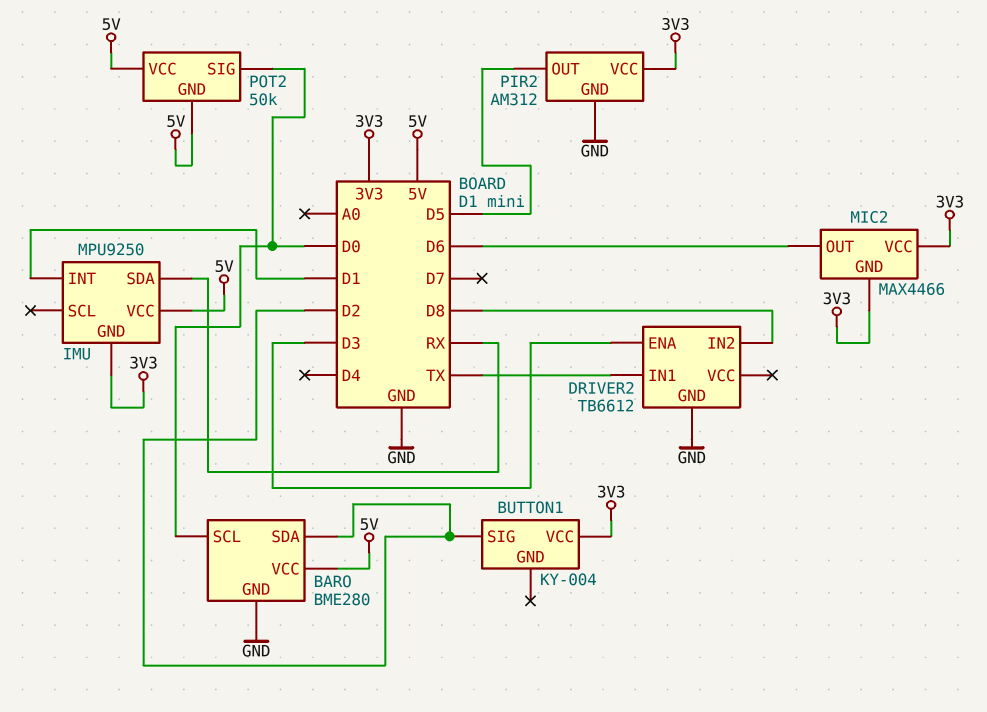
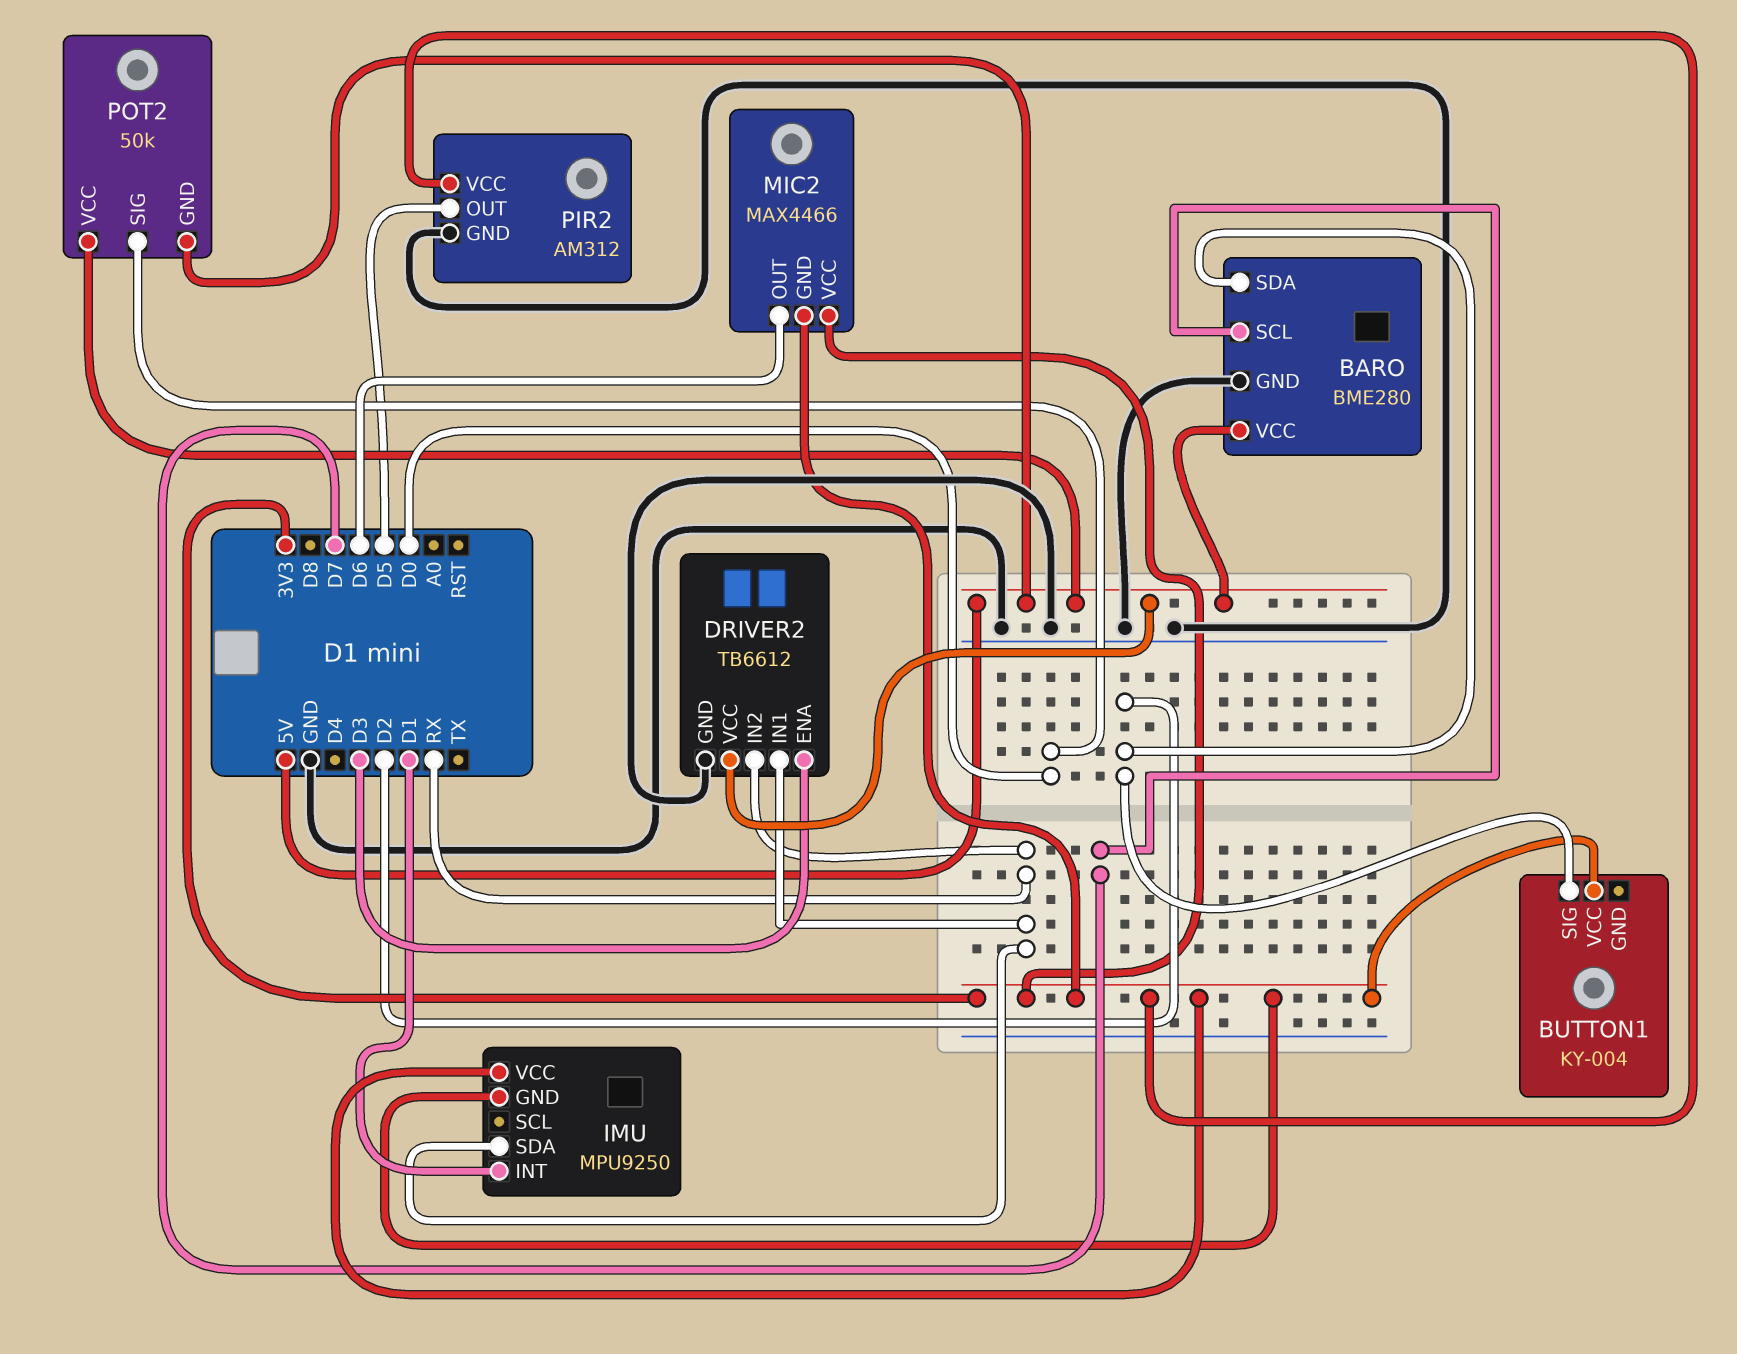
BARO pin SCL: D0 -> D7
DRIVER2 pin IN1: TX -> RX
DRIVER2 pin IN2: D8 -> RX
DRIVER2 pin VCC: none -> 5V
IMU pin VCC: 5V -> 3V3

